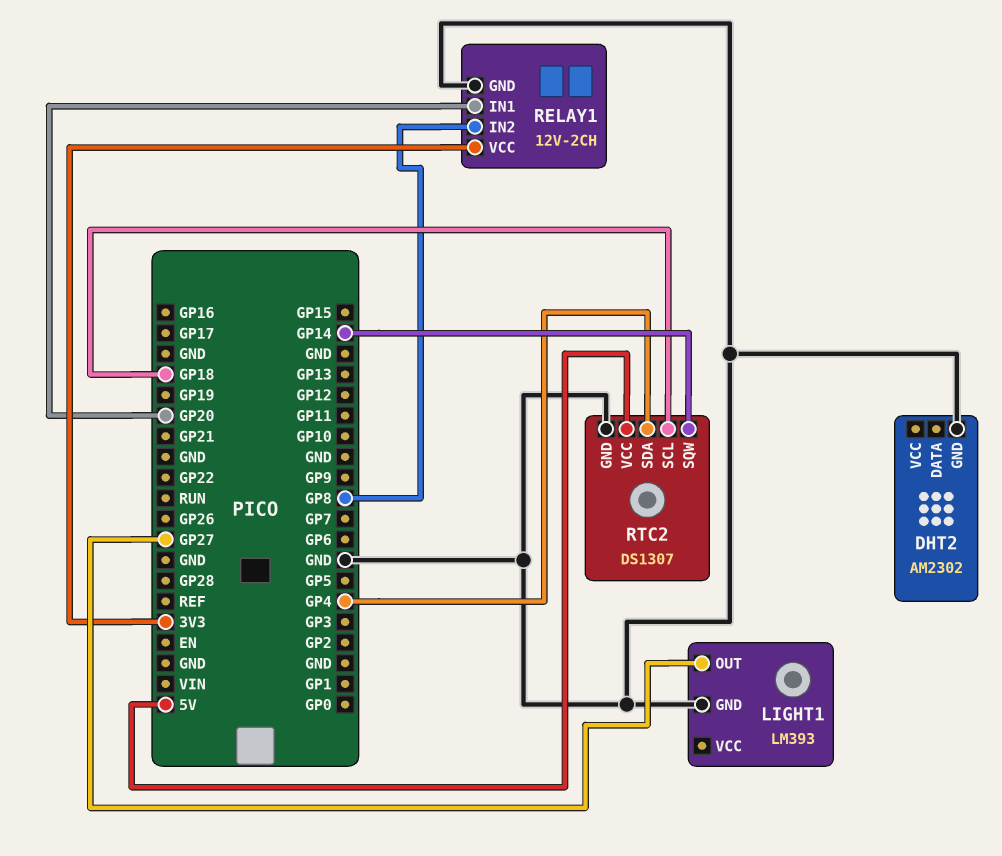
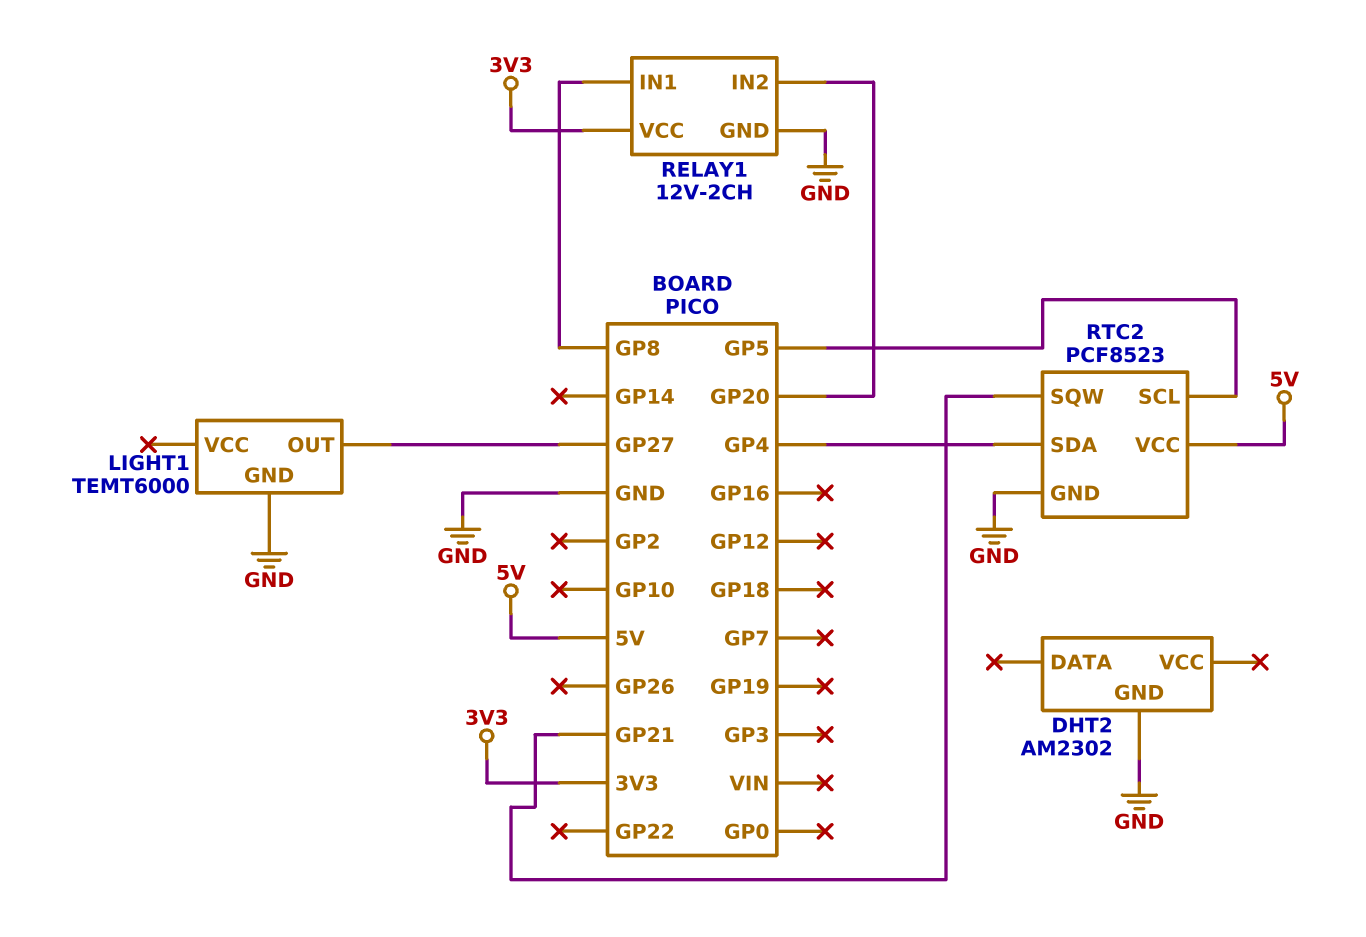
LIGHT1: LM393 -> TEMT6000
RELAY1 pin IN1: GP20 -> GP8
RELAY1 pin IN2: GP8 -> GP20
RTC2: DS1307 -> PCF8523
RTC2 pin SCL: GP18 -> GP5
RTC2 pin SQW: GP14 -> GP21

